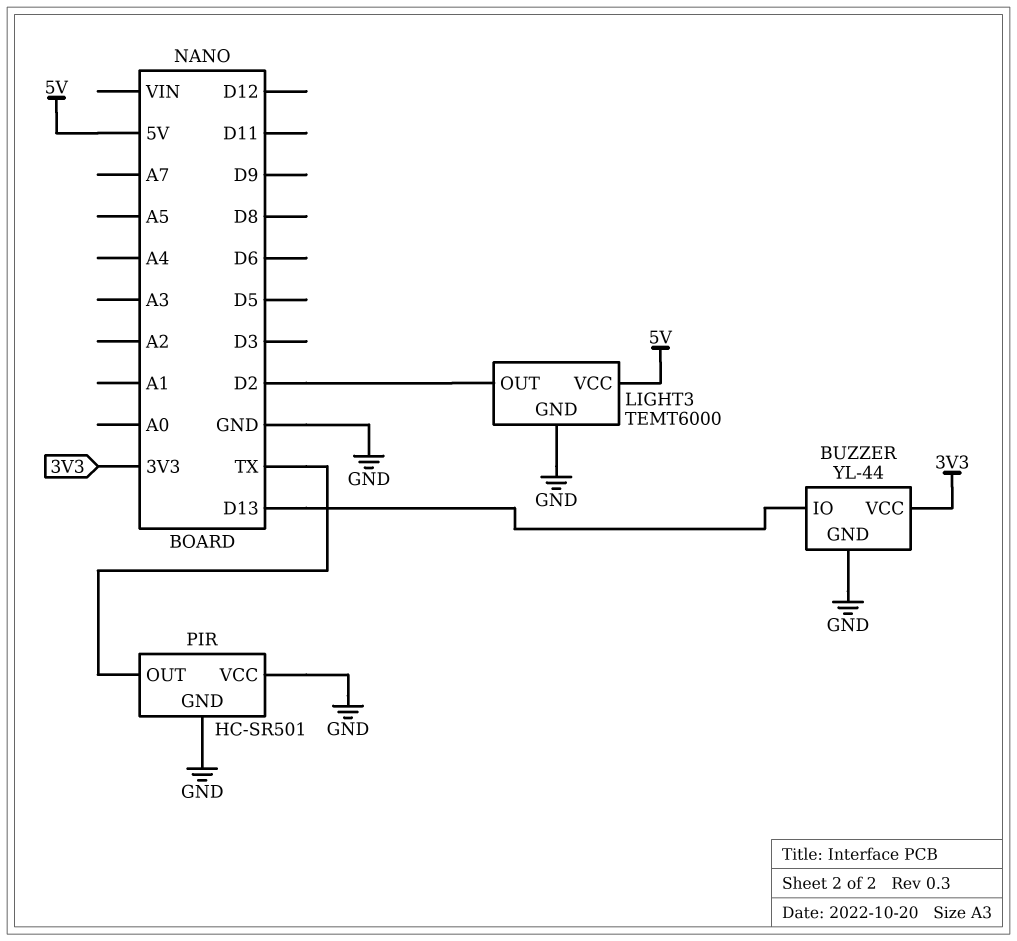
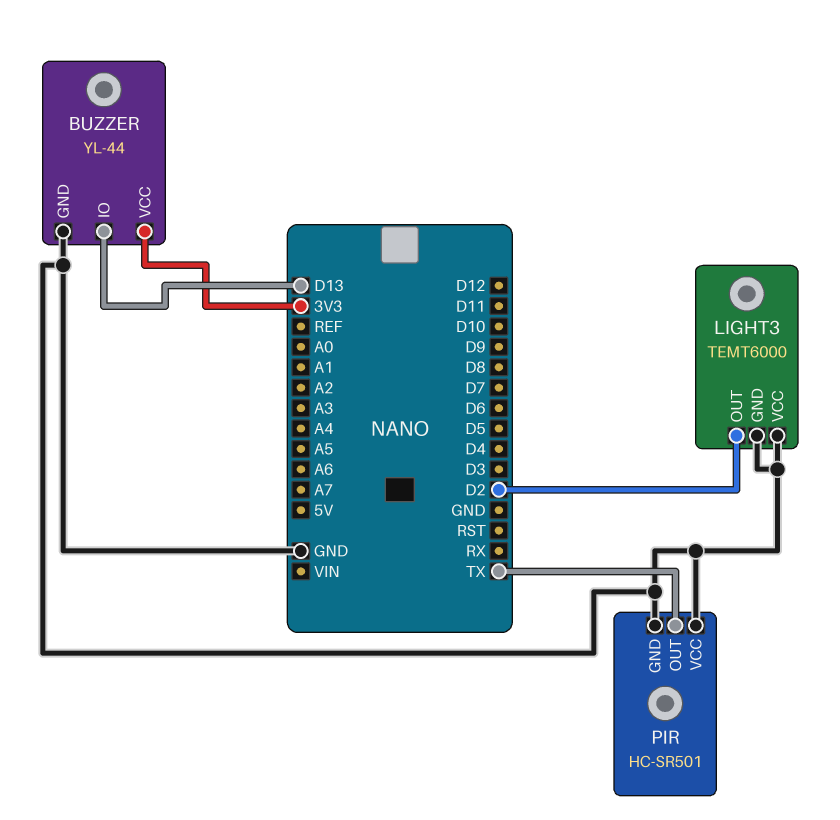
LIGHT3 pin VCC: 5V -> GND

